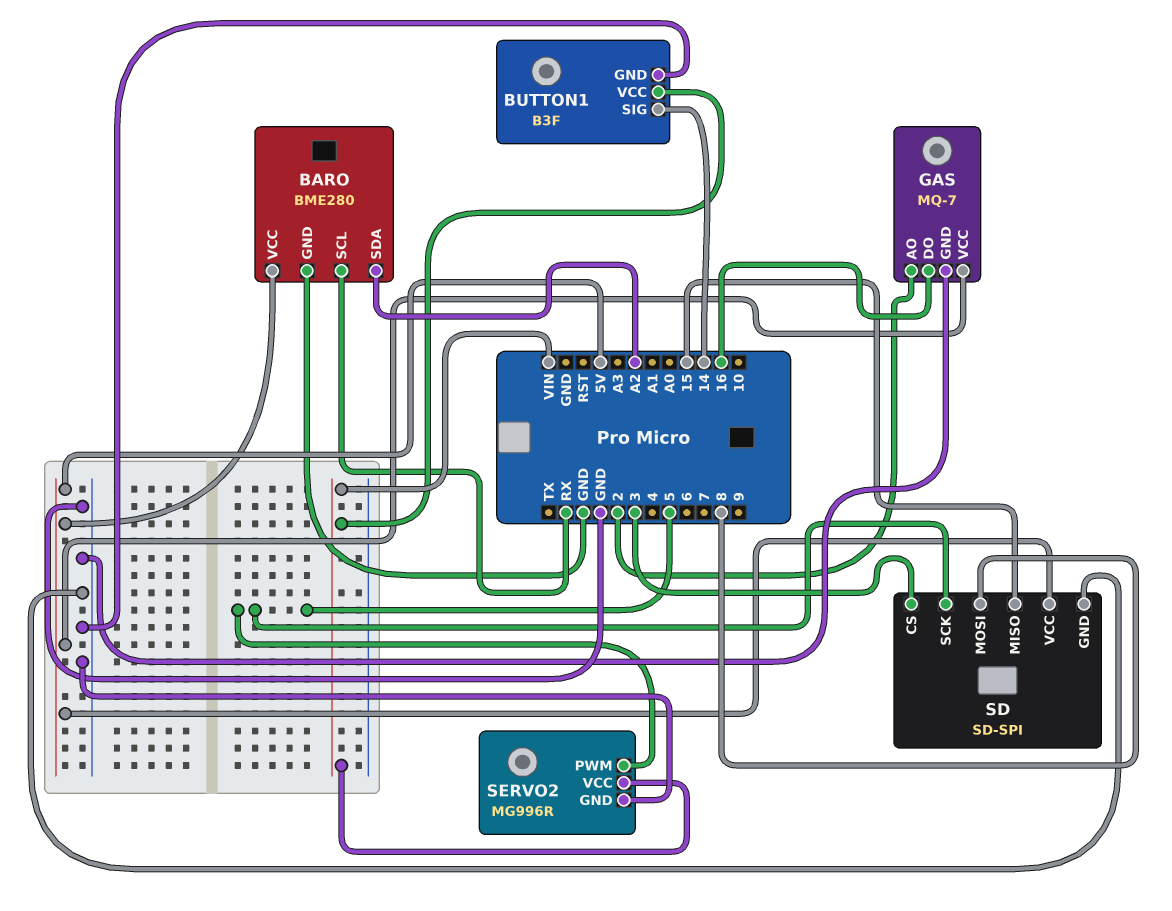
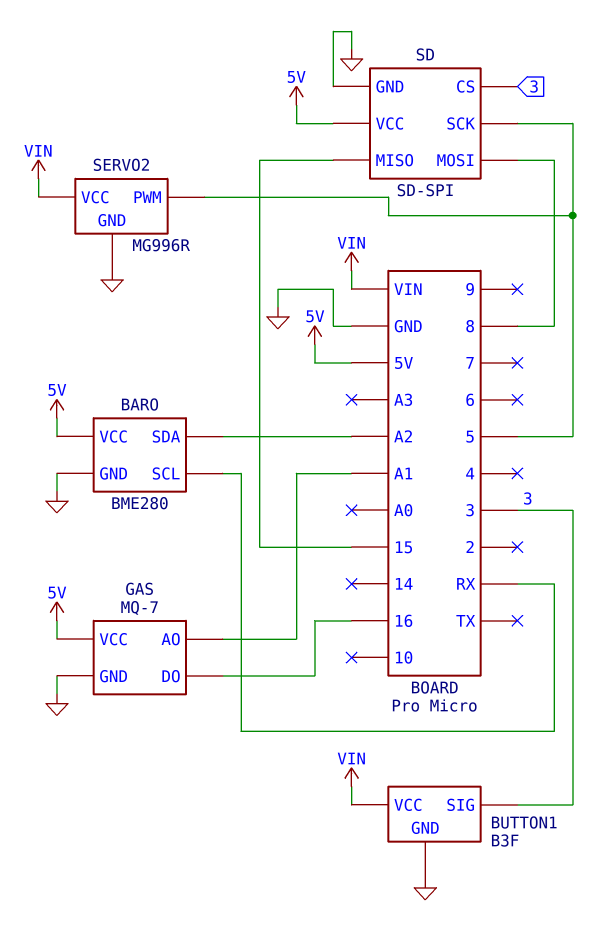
BUTTON1 pin SIG: 14 -> 3
GAS pin AO: 2 -> A1

